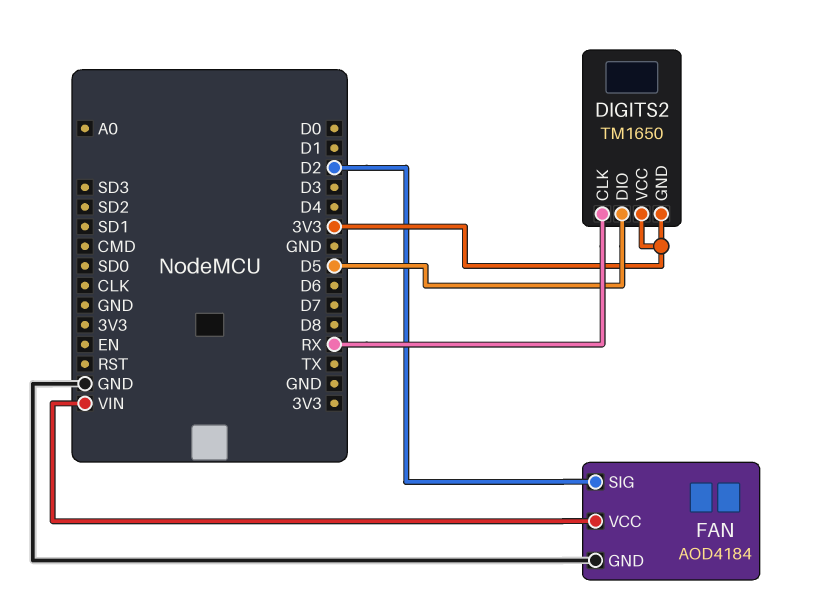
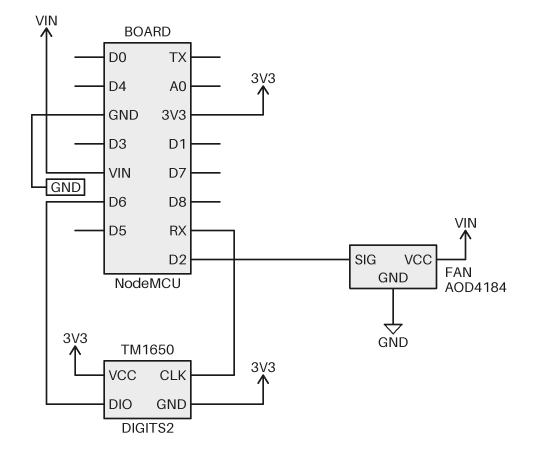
DIGITS2 pin DIO: D5 -> D6

